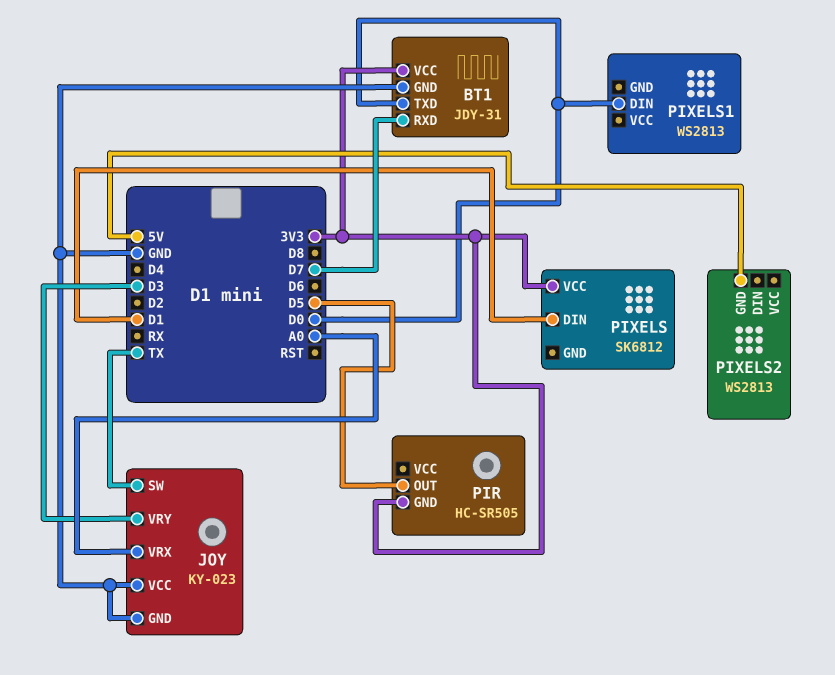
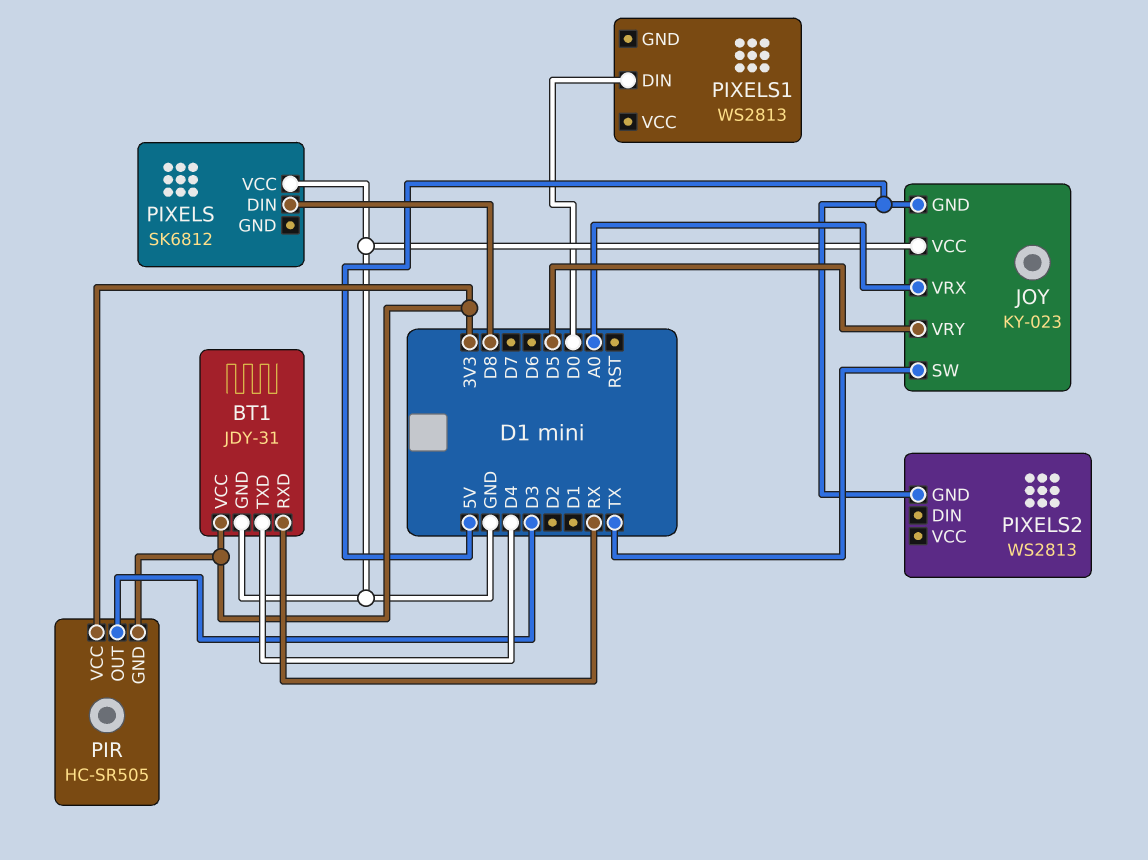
BT1 pin RXD: D7 -> RX
BT1 pin TXD: D0 -> D4
JOY pin GND: GND -> 5V
JOY pin VRY: D3 -> D5
PIR pin OUT: D5 -> D3
PIR pin VCC: none -> 3V3
PIXELS pin DIN: D1 -> D8
PIXELS pin VCC: 3V3 -> GND

